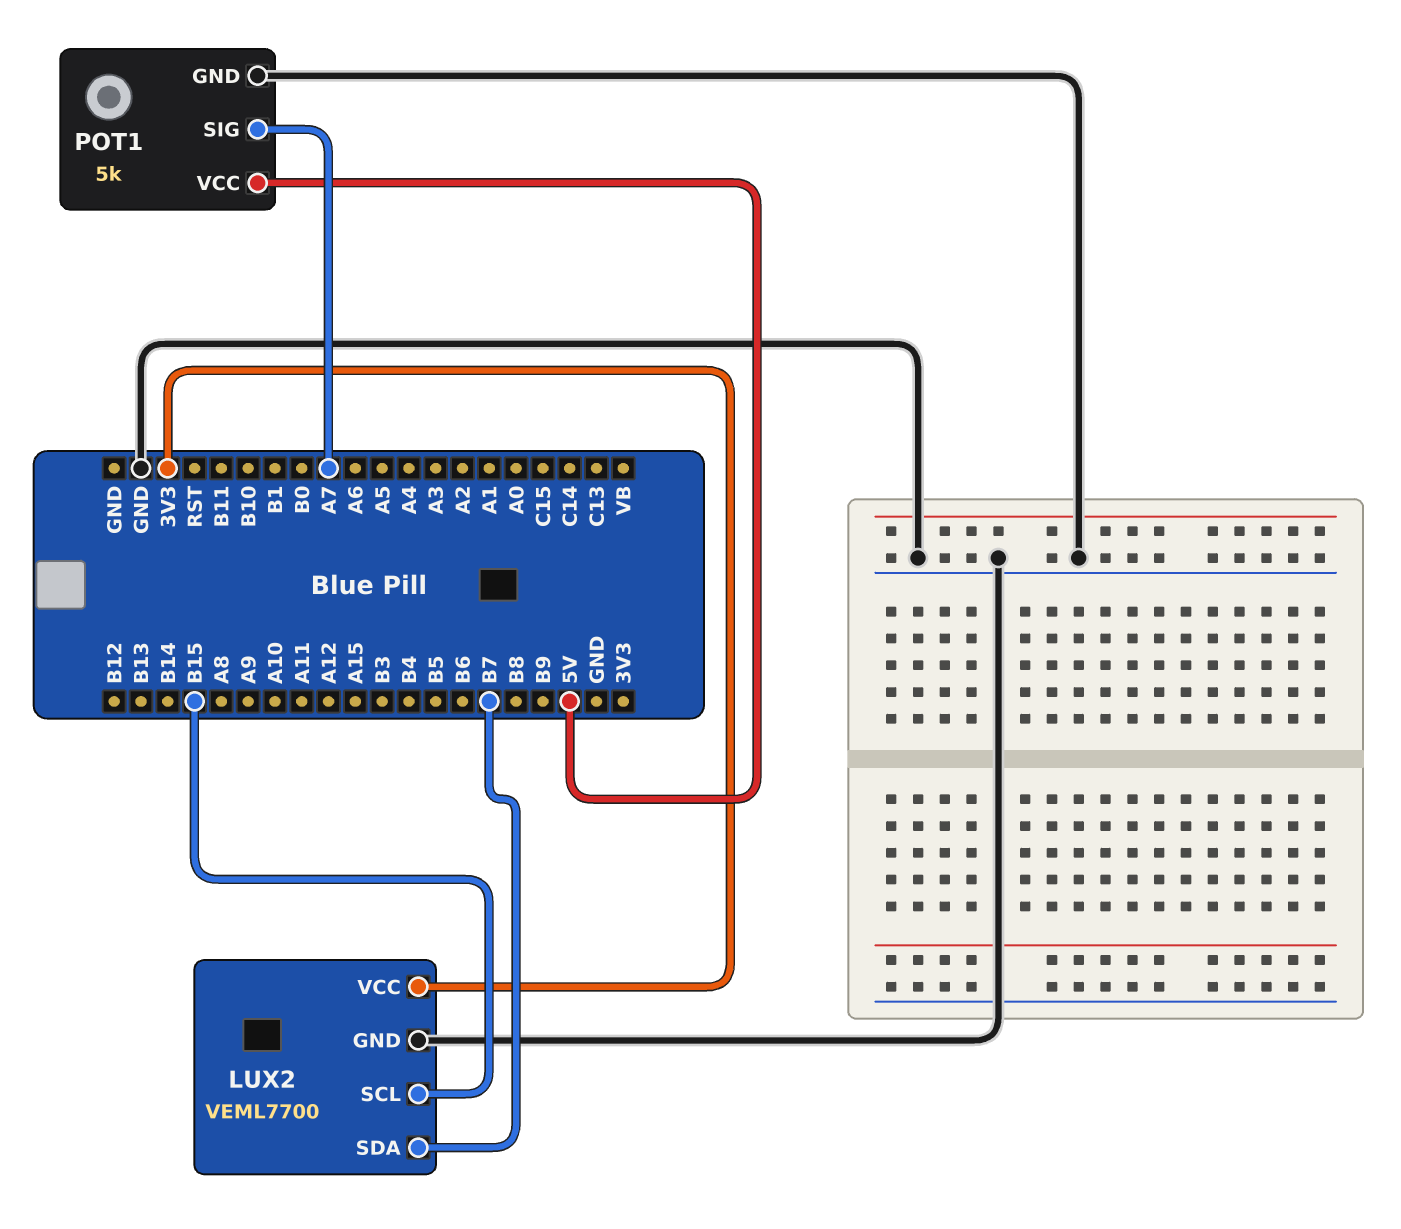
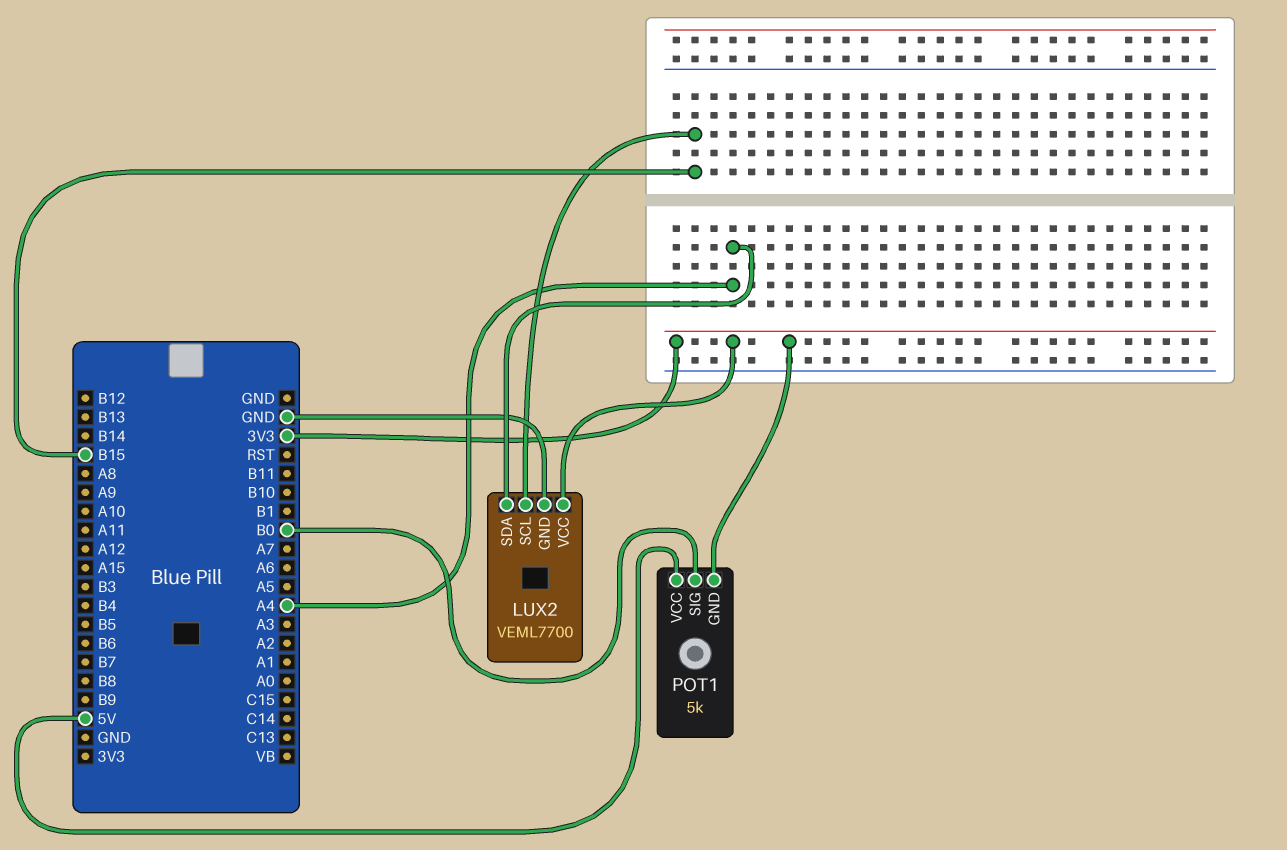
LUX2 pin SDA: B7 -> A4
POT1 pin GND: GND -> 3V3
POT1 pin SIG: A7 -> B0

